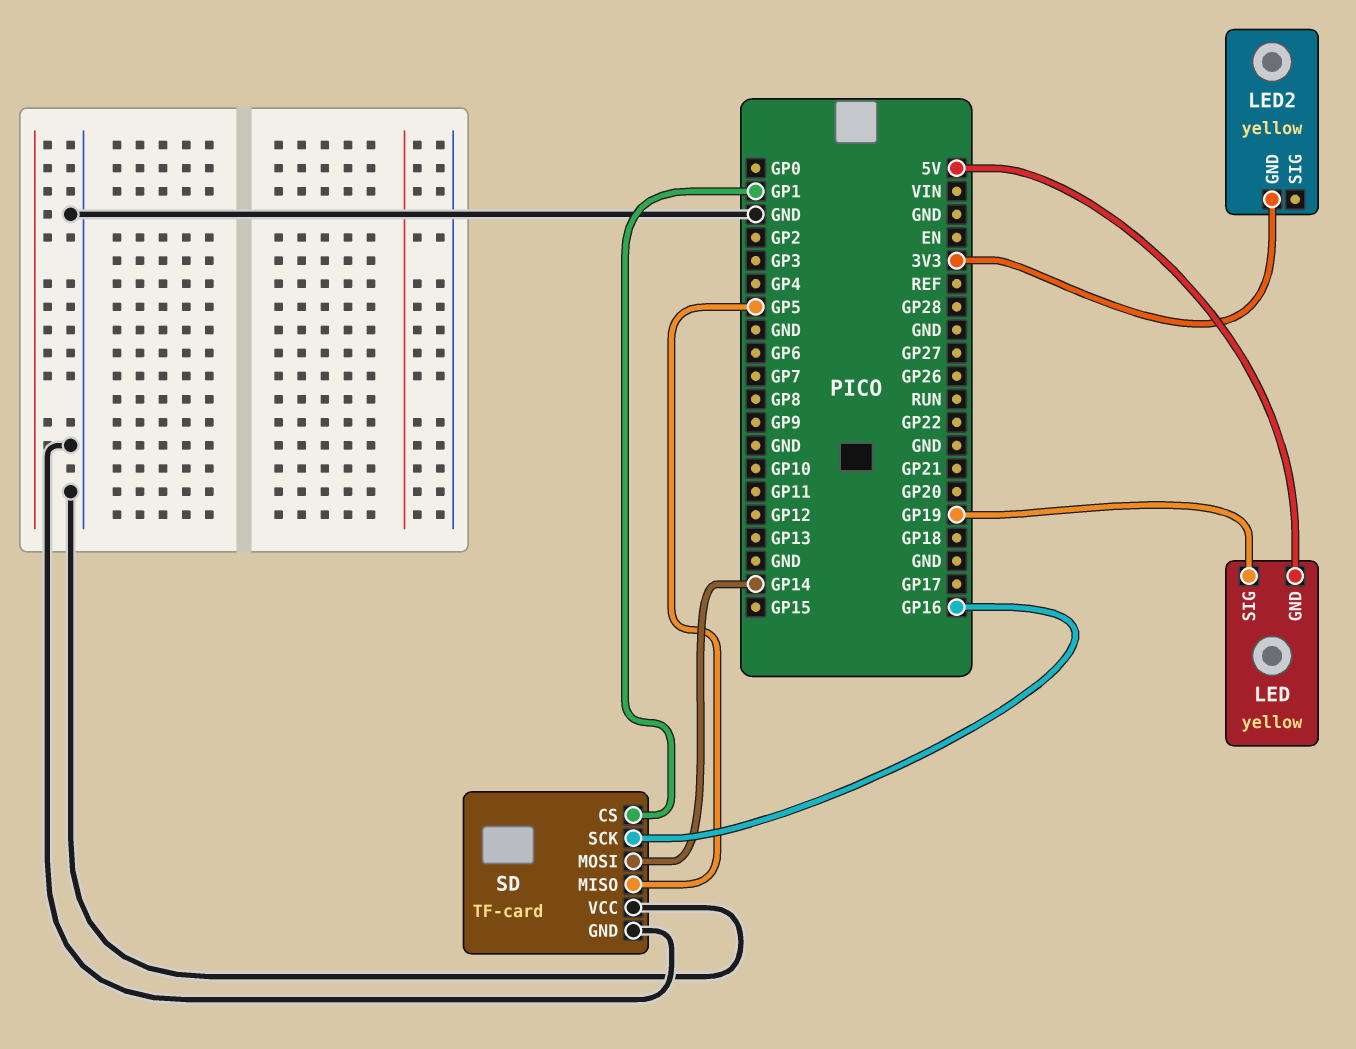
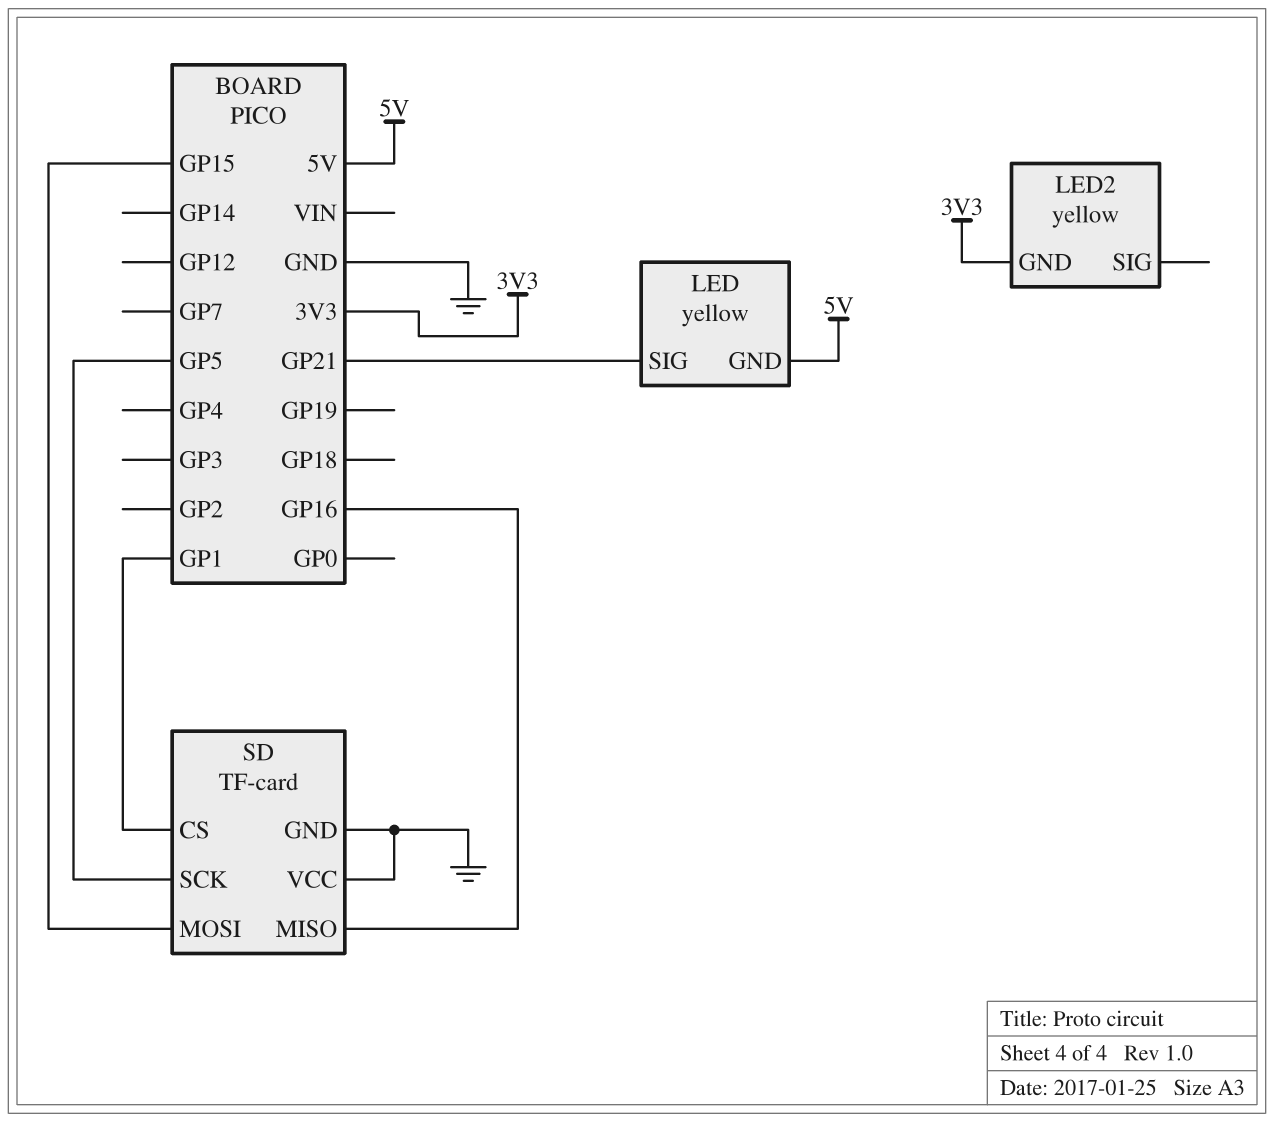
LED pin SIG: GP19 -> GP21
SD pin MISO: GP5 -> GP16
SD pin MOSI: GP14 -> GP15
SD pin SCK: GP16 -> GP5

